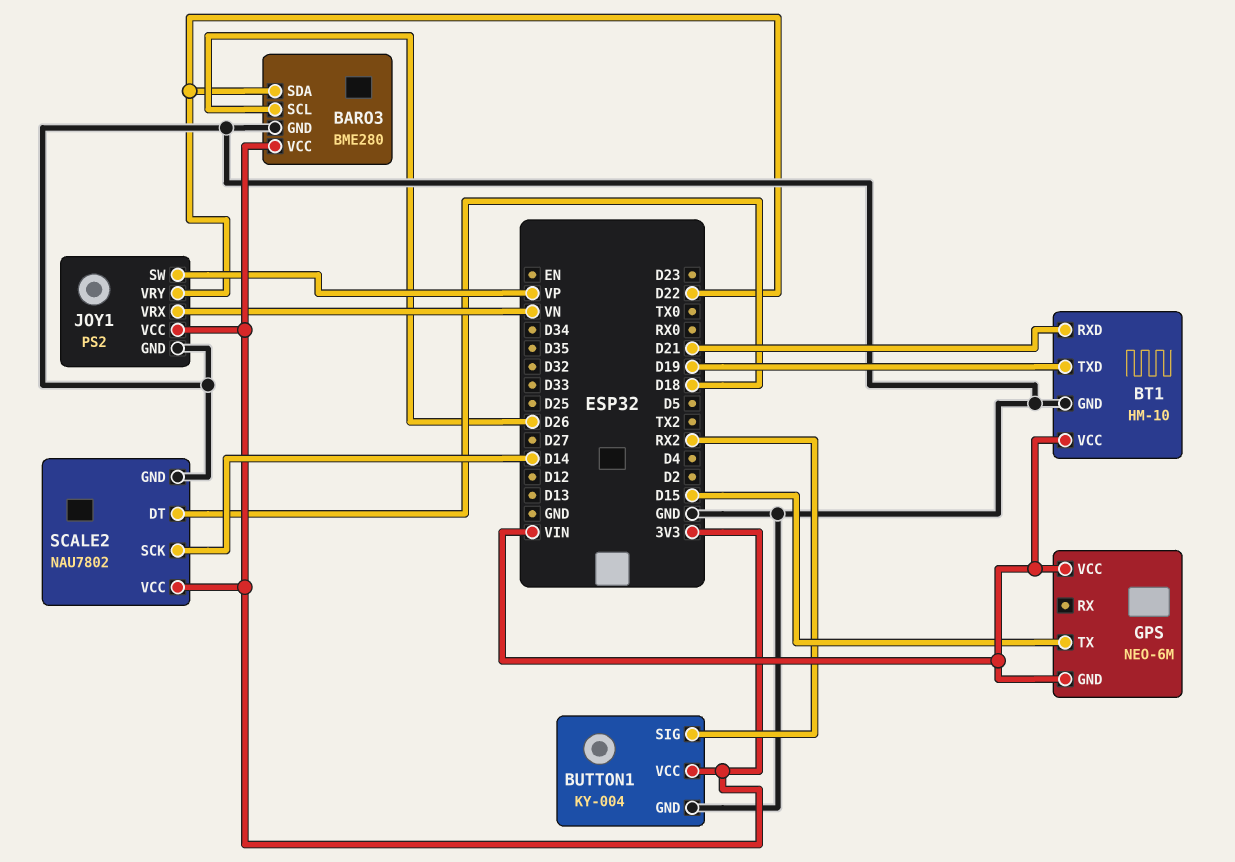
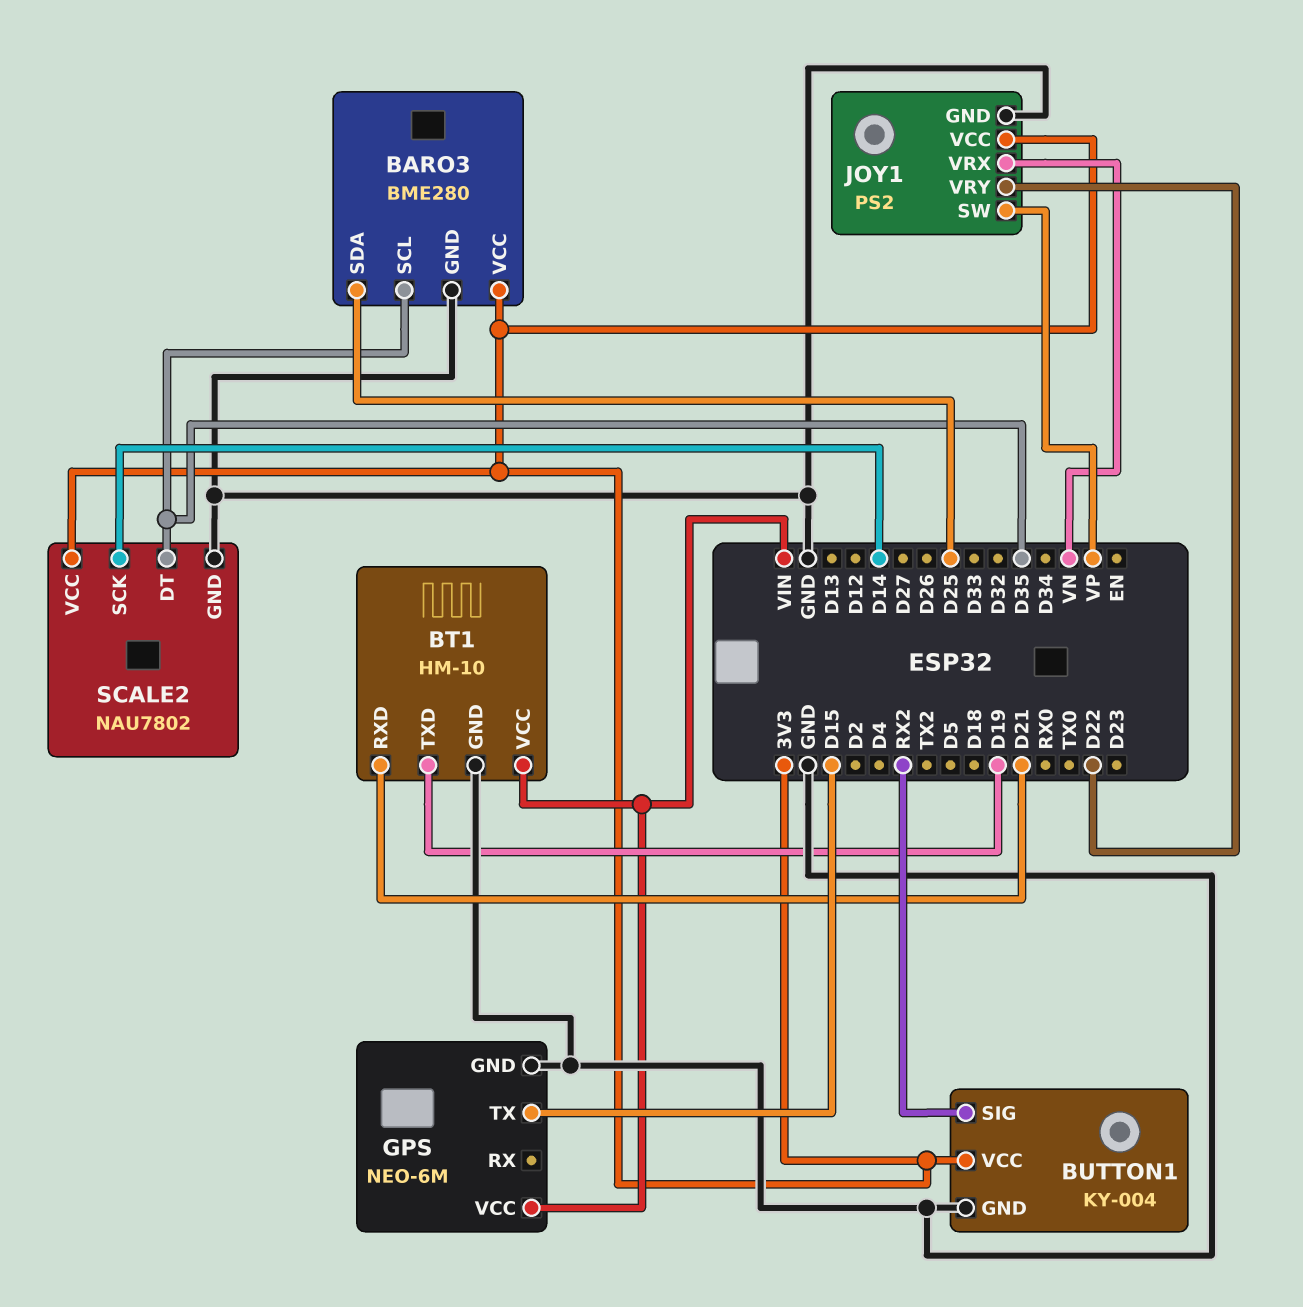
BARO3 pin SCL: D26 -> D35
BARO3 pin SDA: D22 -> D25
GPS pin GND: VIN -> GND
SCALE2 pin DT: D18 -> D35

